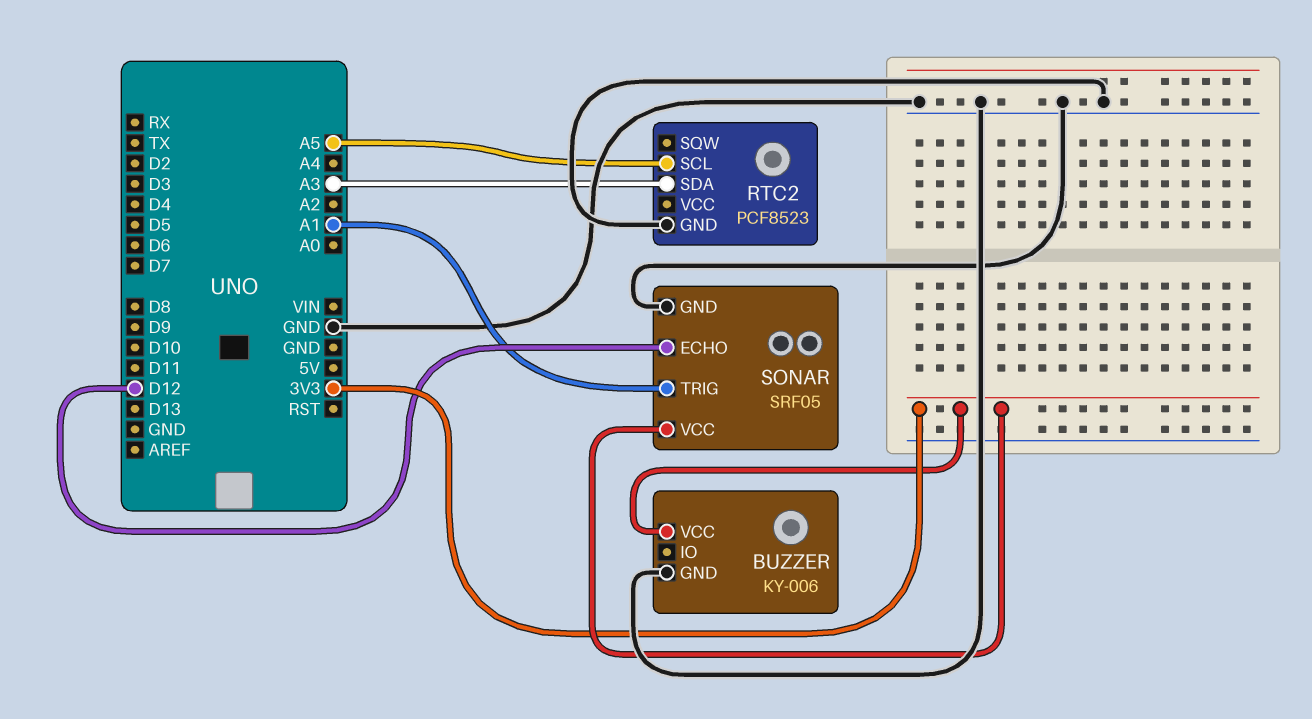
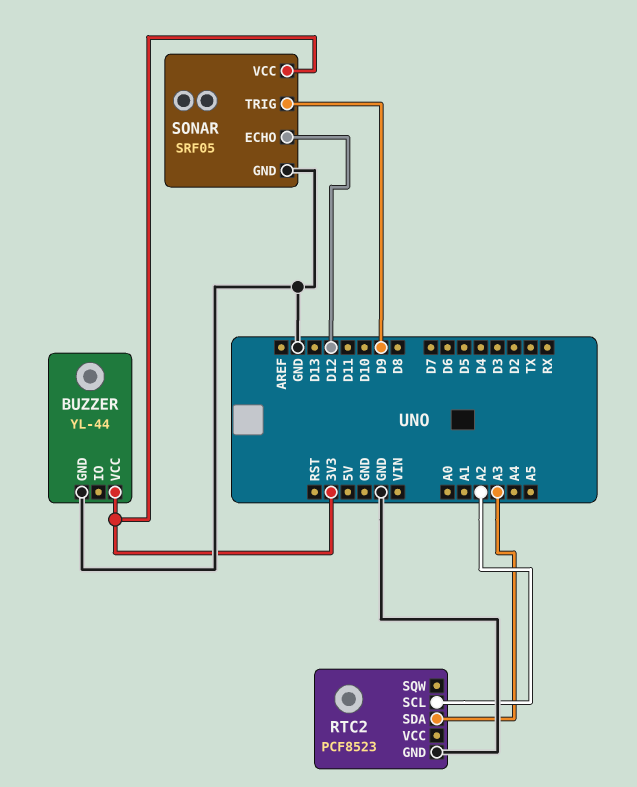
BUZZER: KY-006 -> YL-44
RTC2 pin SCL: A5 -> A2
SONAR pin TRIG: A1 -> D9

